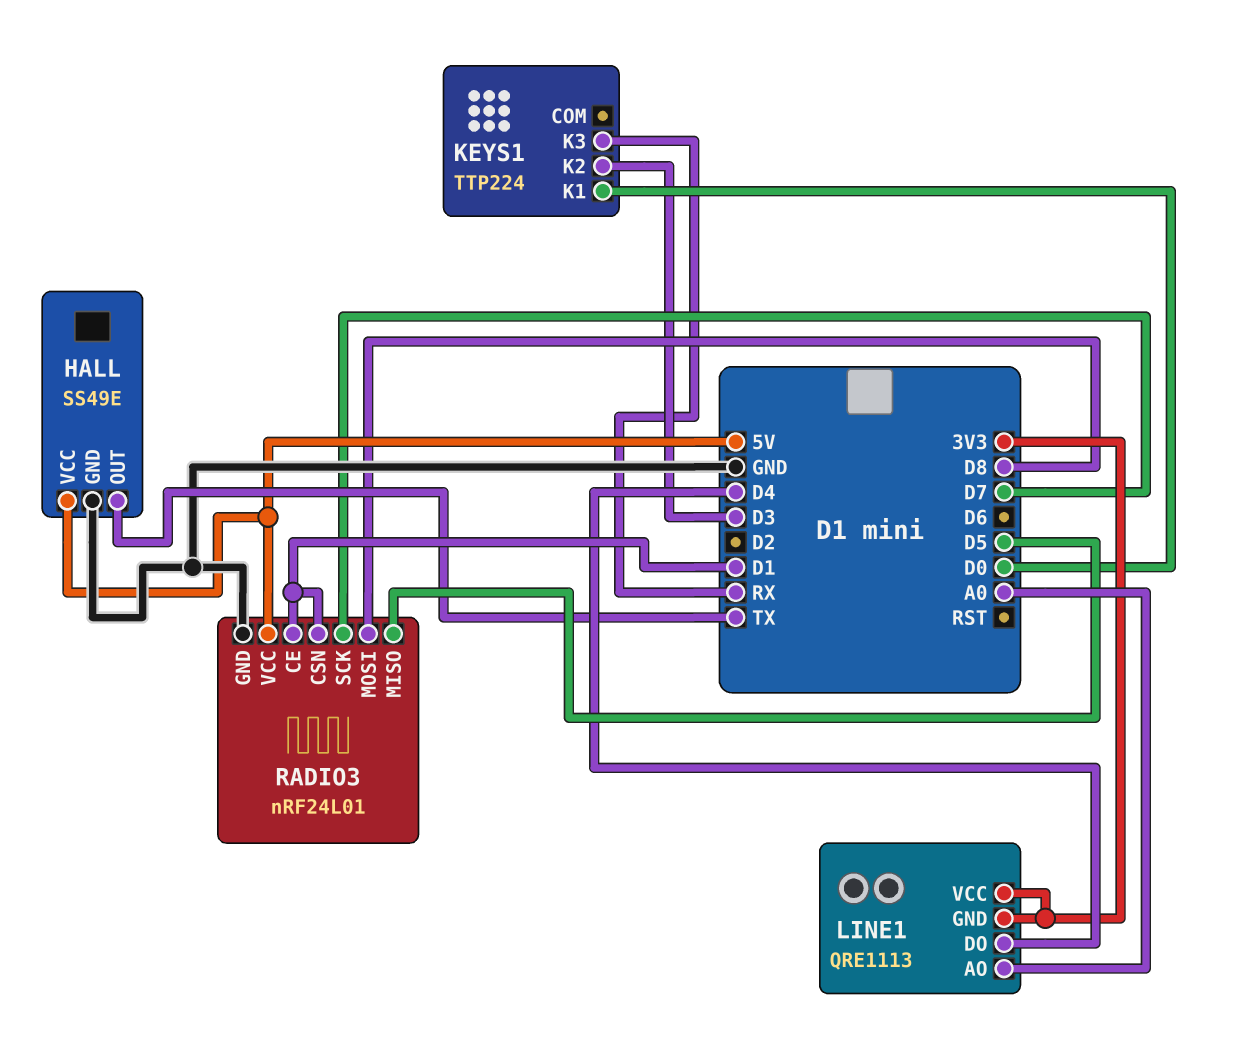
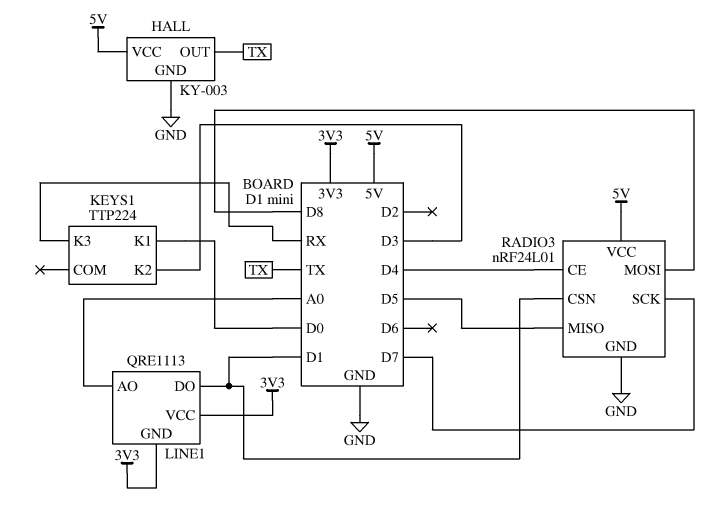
HALL: SS49E -> KY-003
LINE1 pin DO: D4 -> D1
RADIO3 pin CE: D1 -> D4

